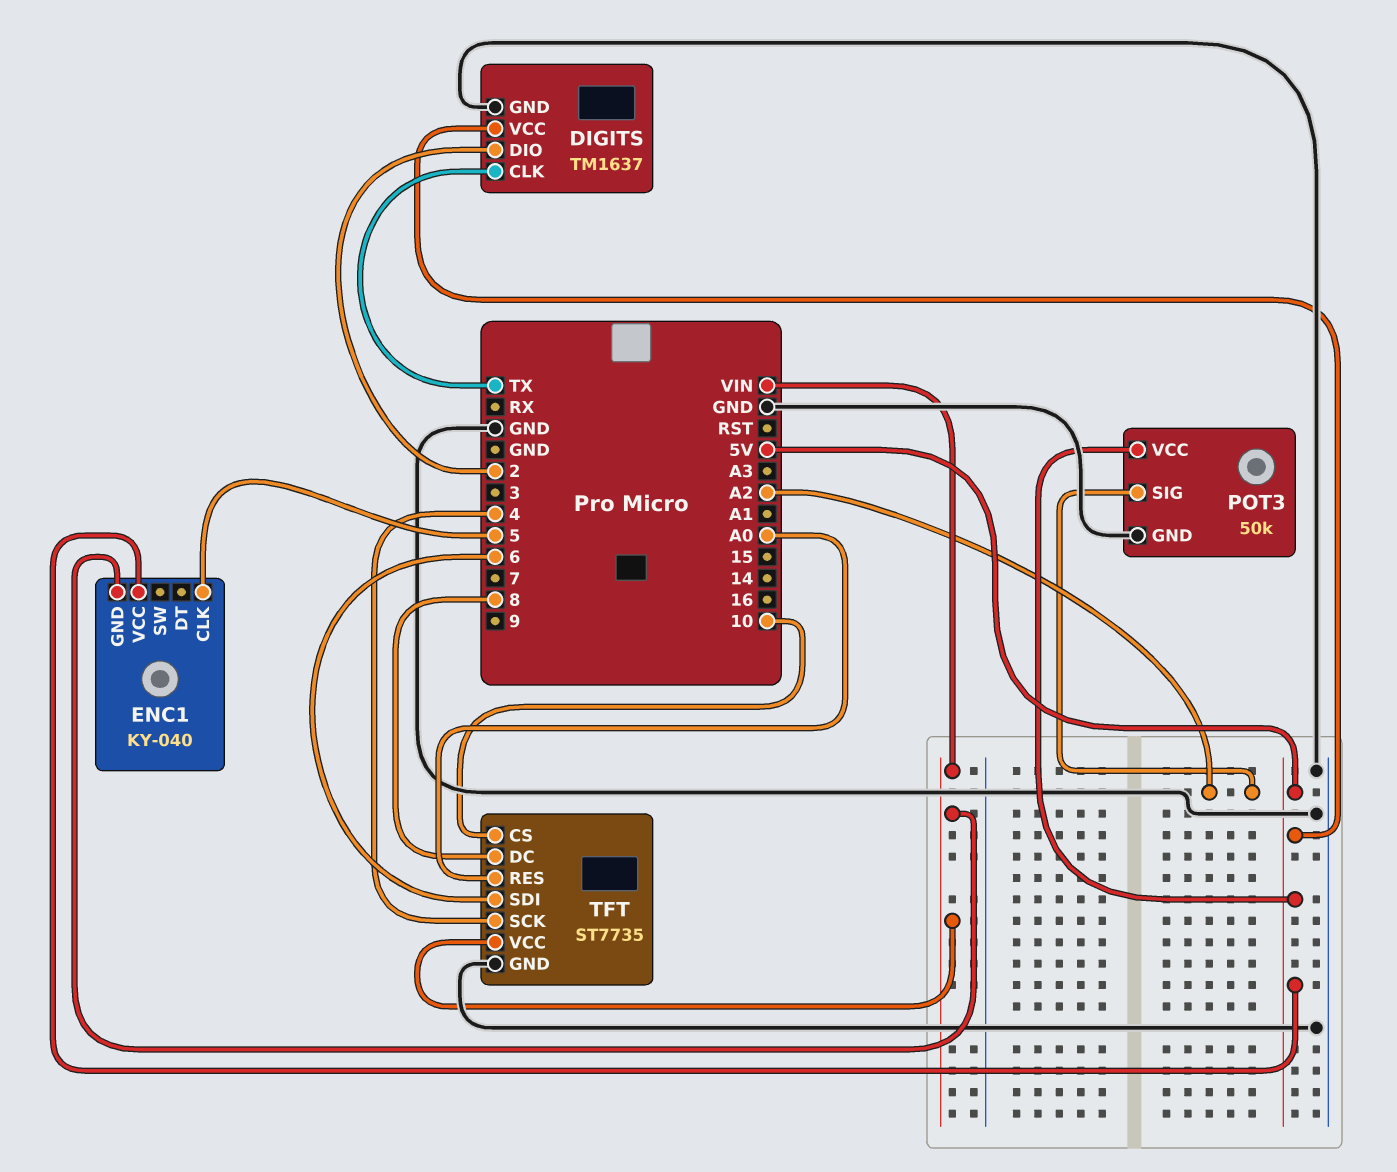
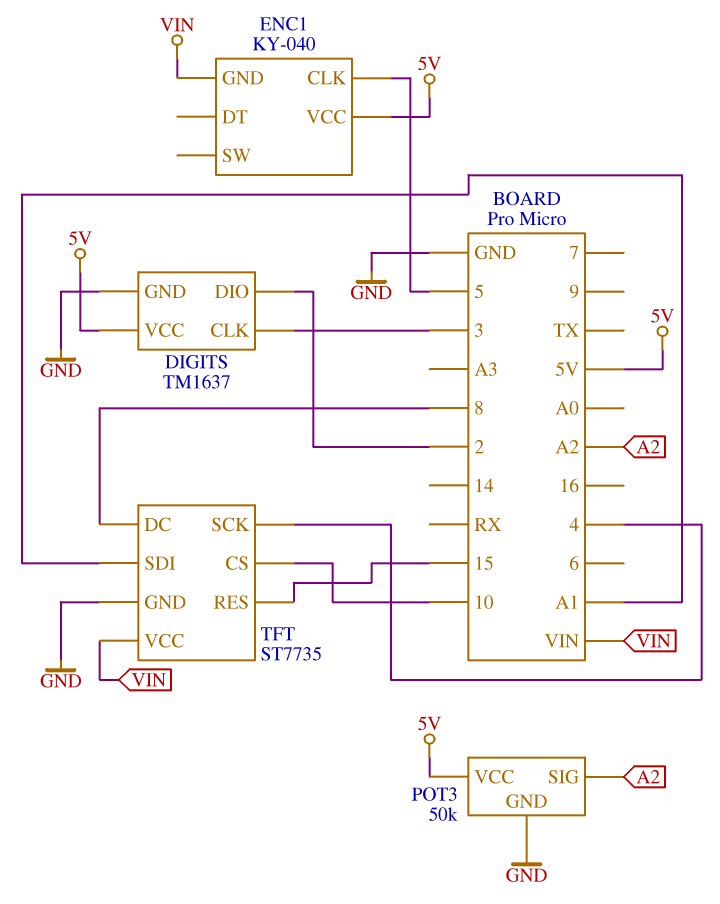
DIGITS pin CLK: TX -> 3
TFT pin RES: A0 -> 15
TFT pin SDI: 6 -> A1

